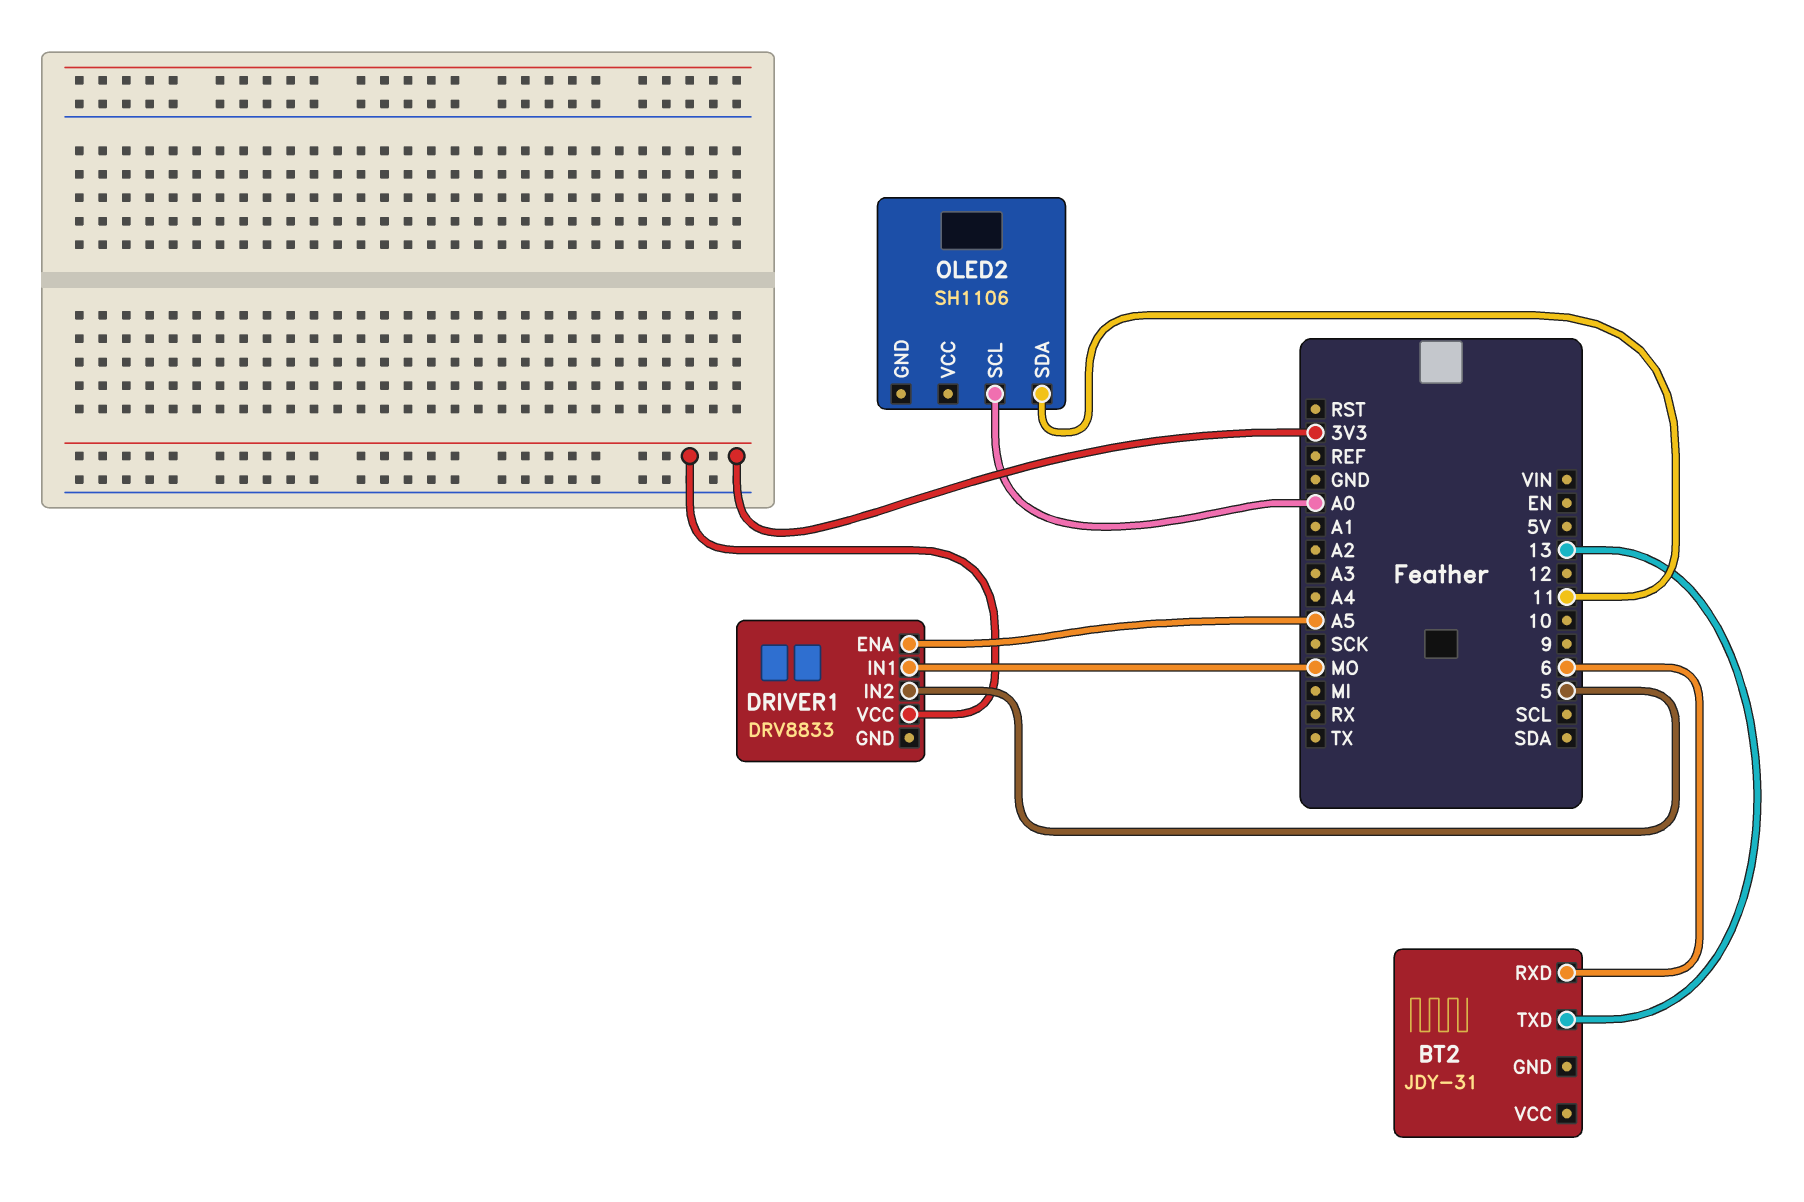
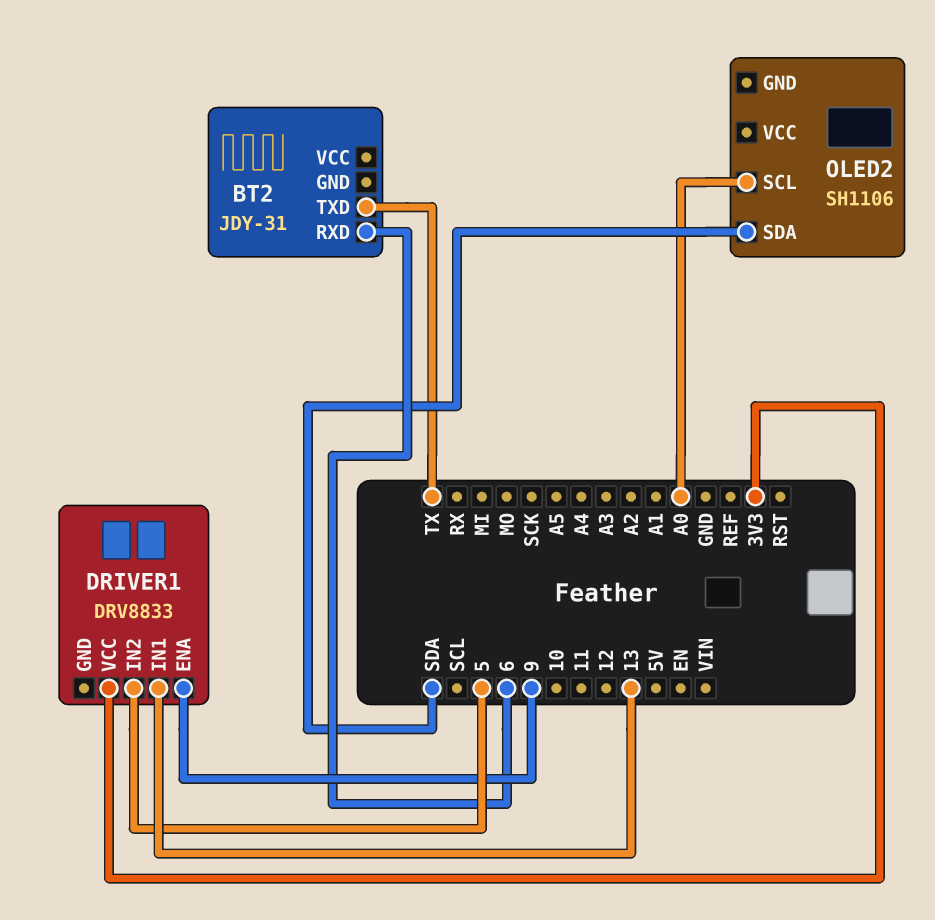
BT2 pin TXD: 13 -> TX
DRIVER1 pin ENA: A5 -> 9
DRIVER1 pin IN1: MO -> 13
OLED2 pin SDA: 11 -> SDA

